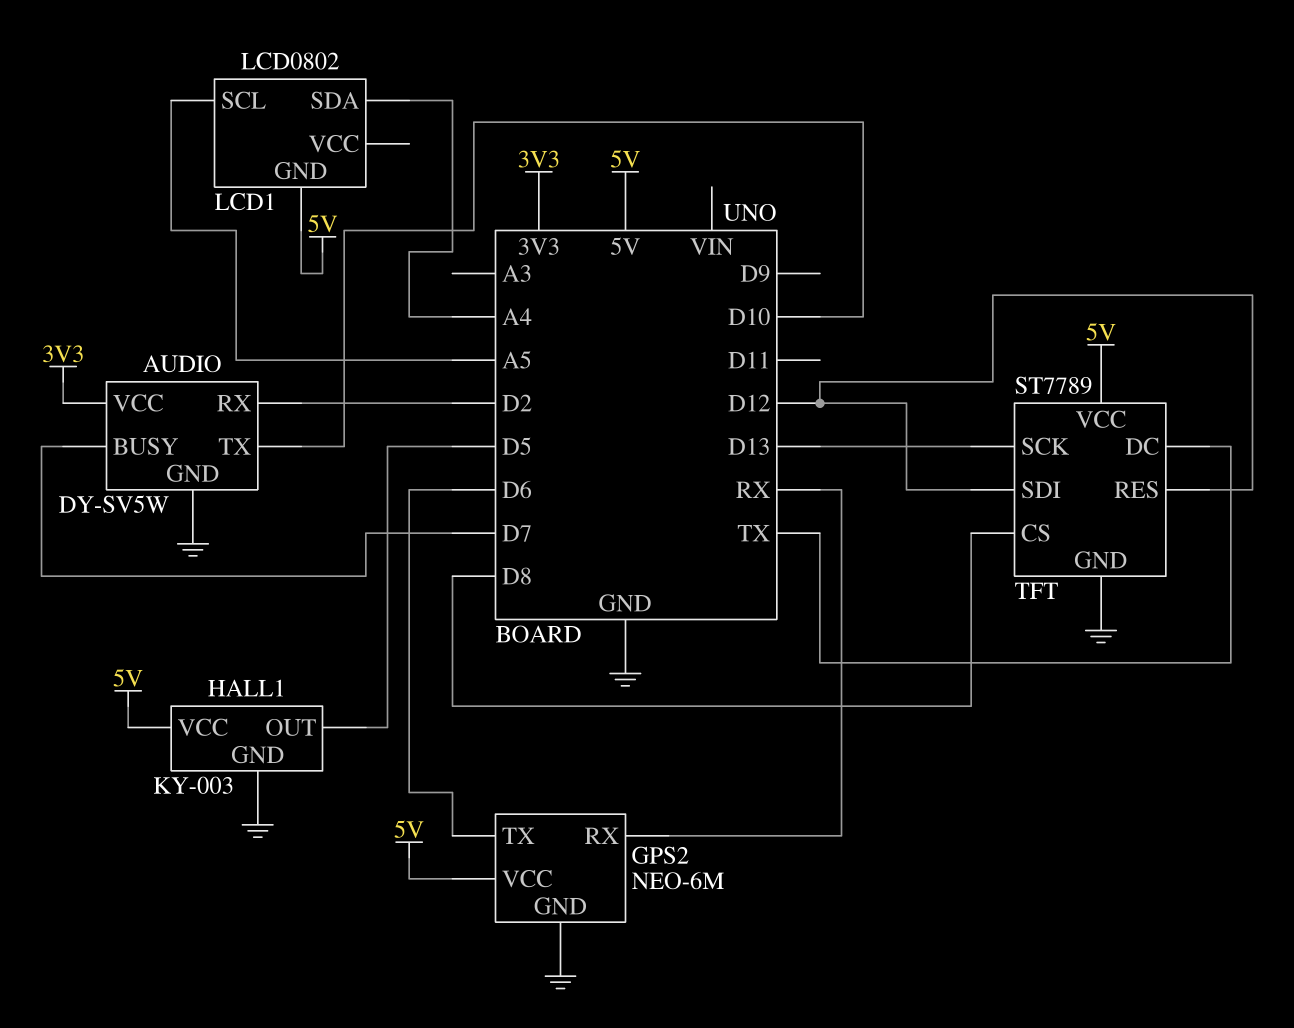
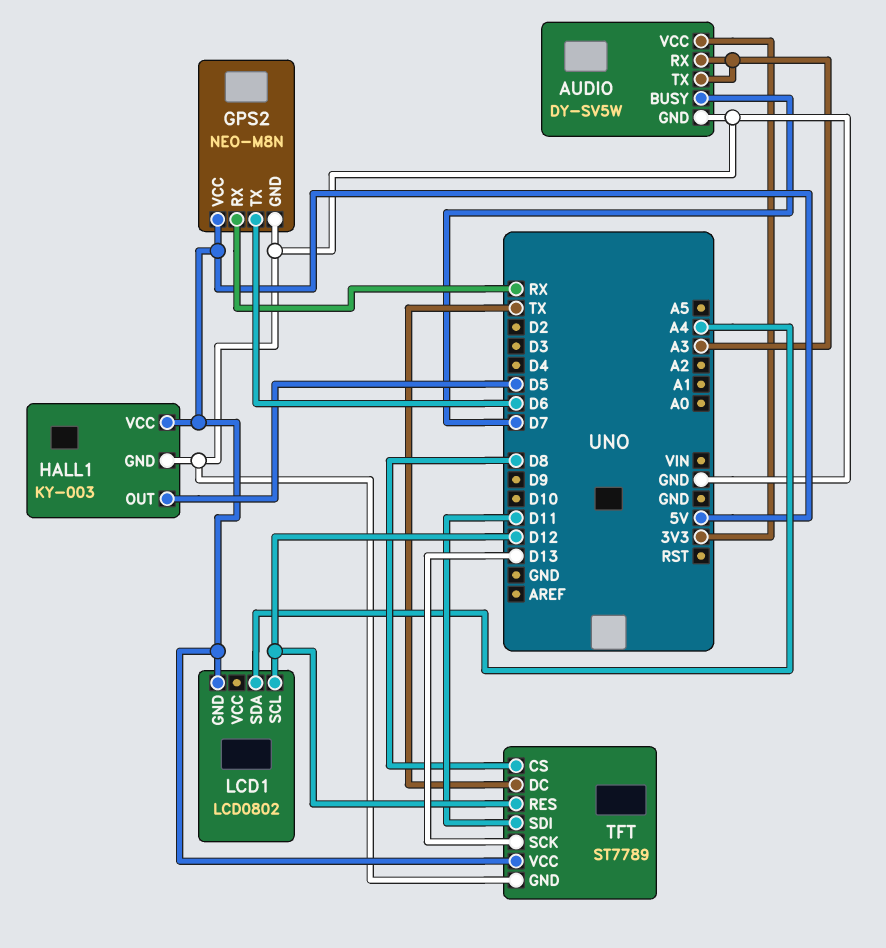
AUDIO pin RX: D2 -> A3
AUDIO pin TX: D10 -> A3
GPS2: NEO-6M -> NEO-M8N
LCD1 pin SCL: A5 -> D12
TFT pin SDI: D12 -> D11

